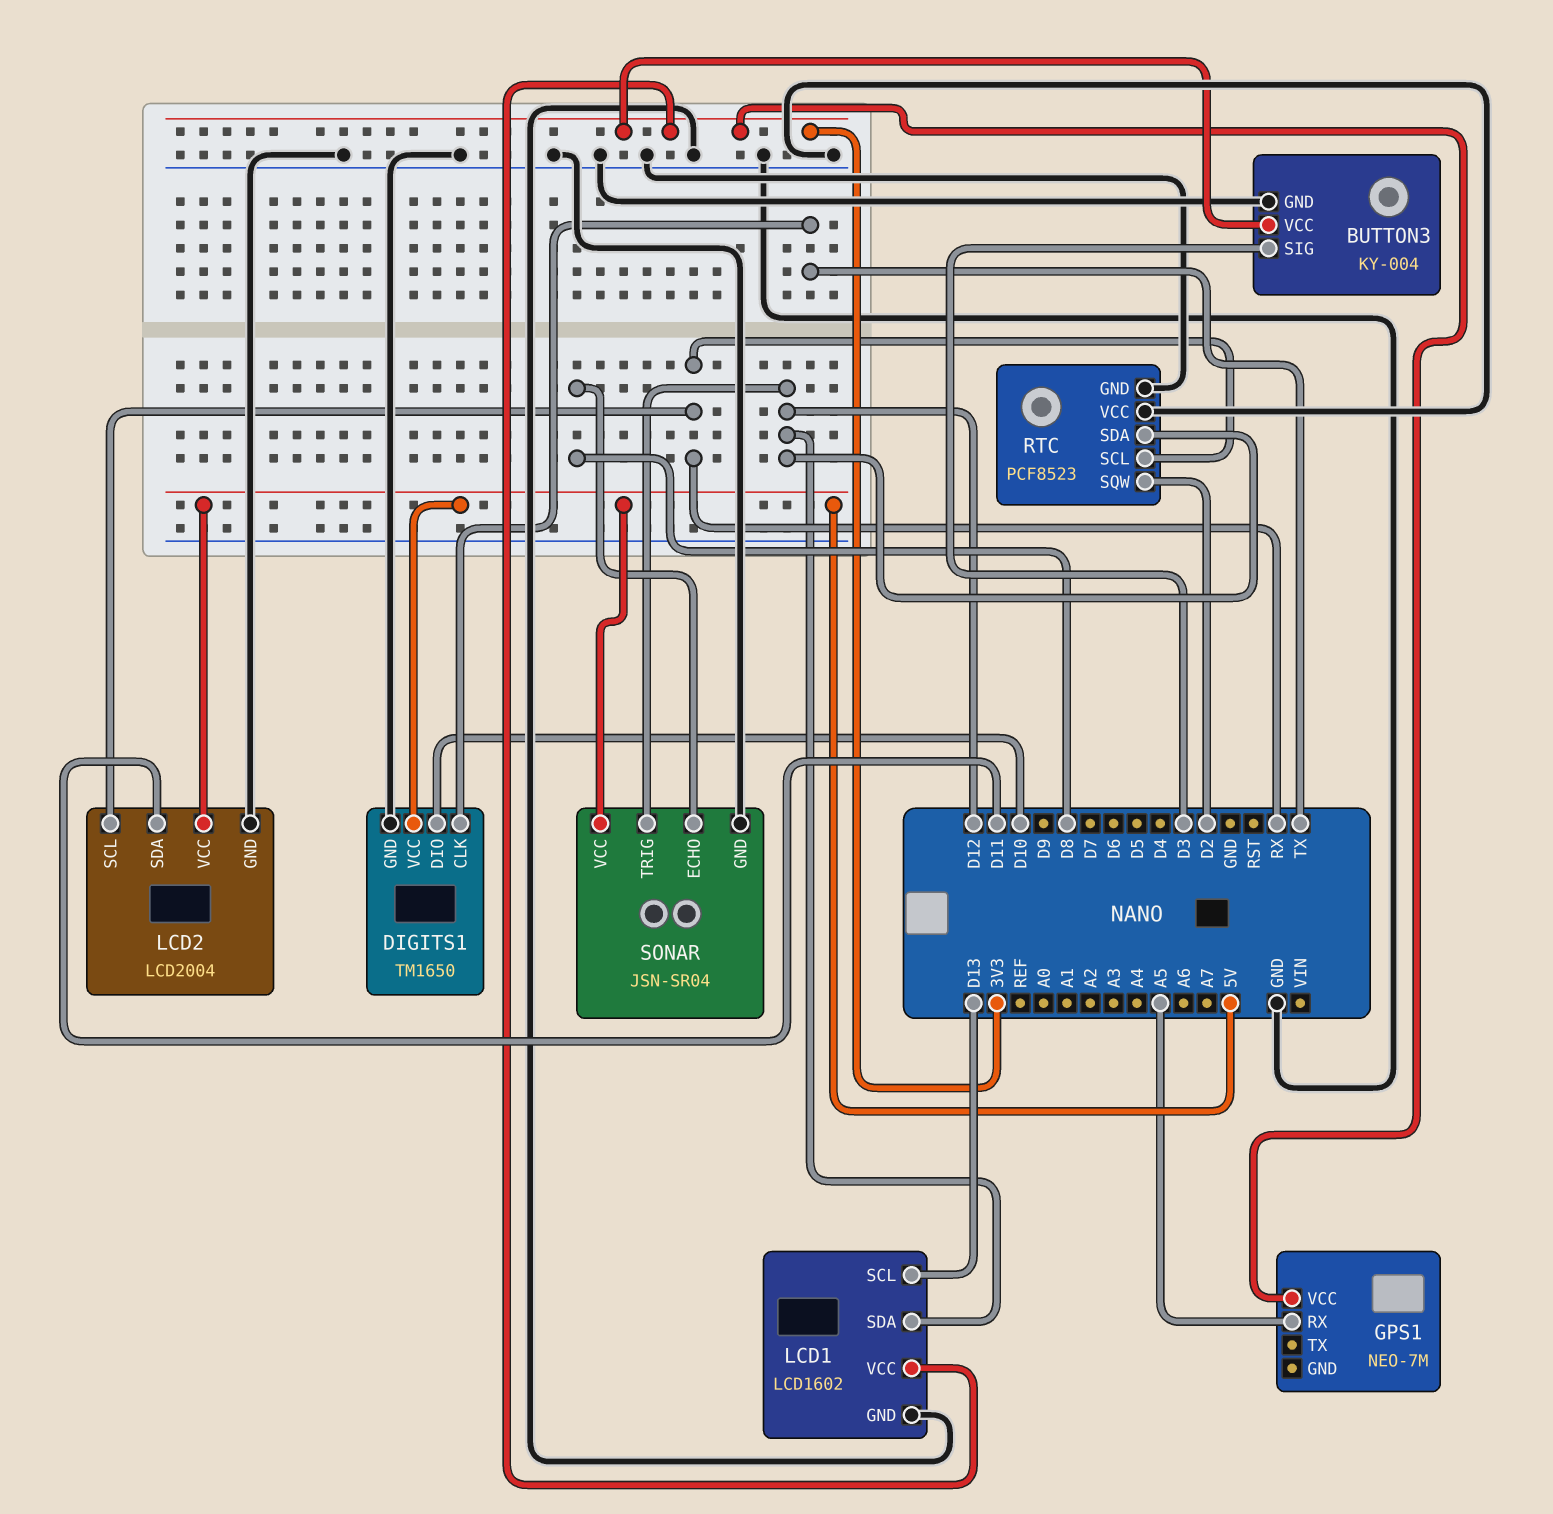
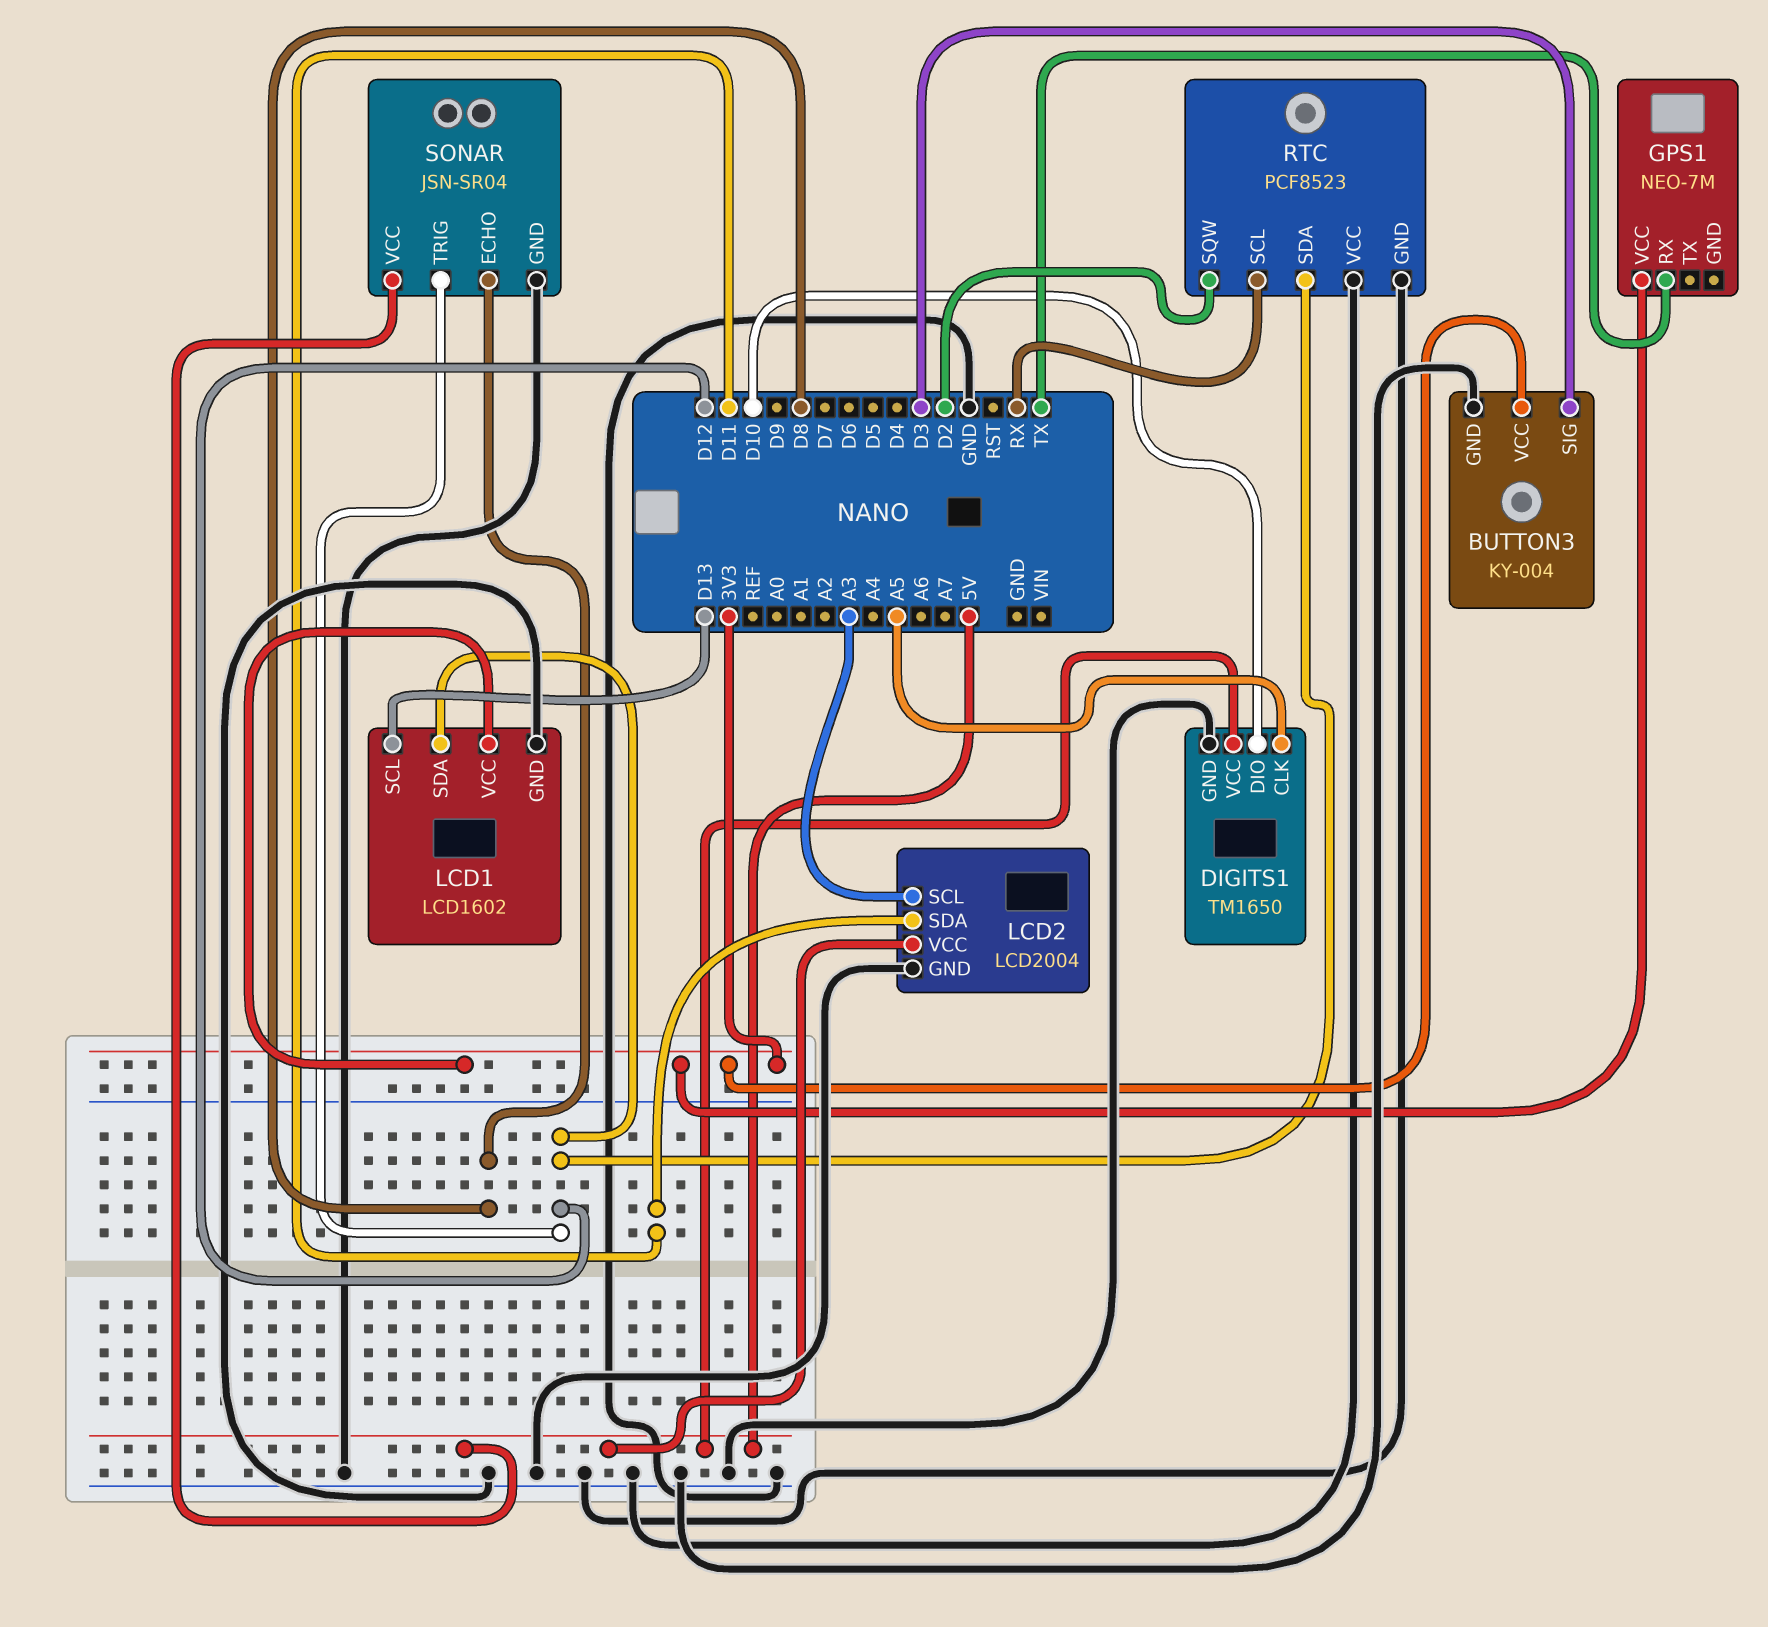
DIGITS1 pin CLK: TX -> A5
GPS1 pin RX: A5 -> TX
LCD2 pin SCL: RX -> A3

